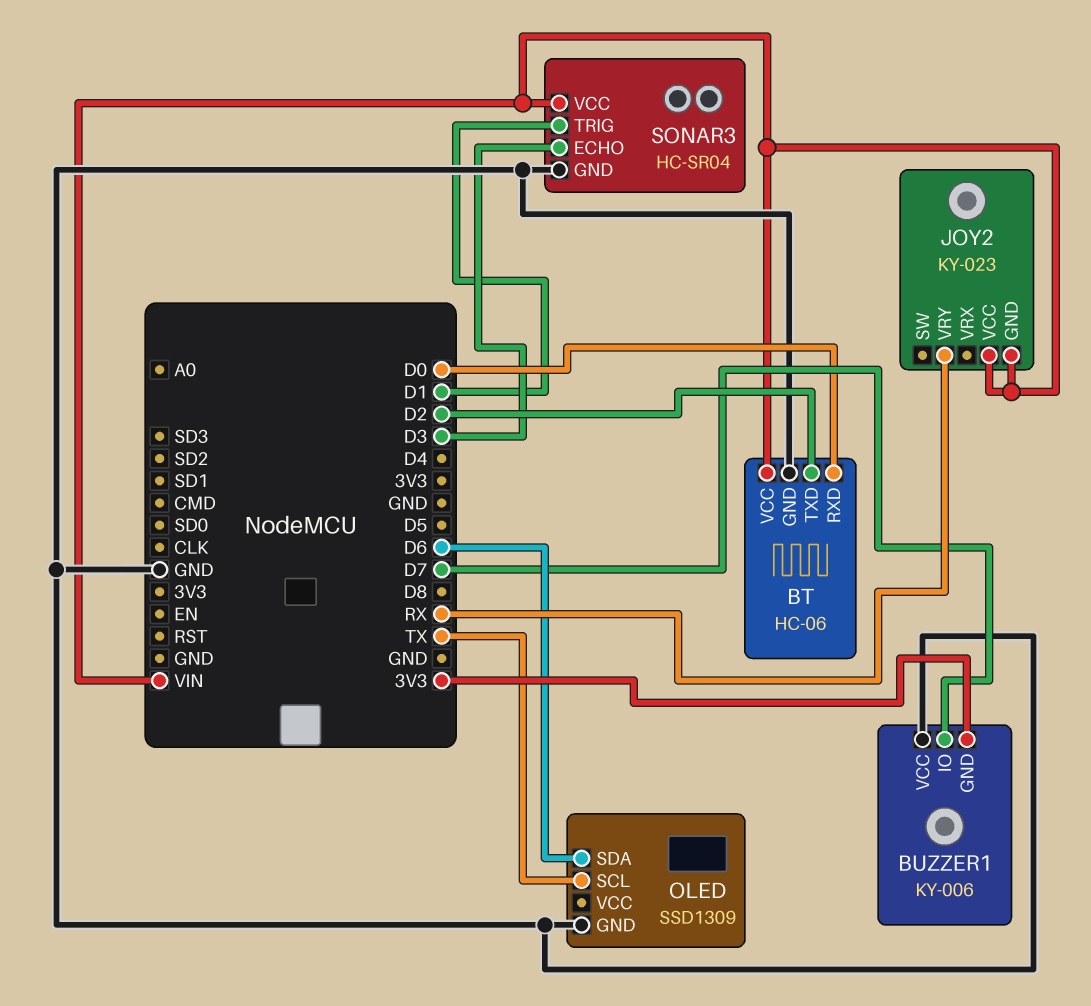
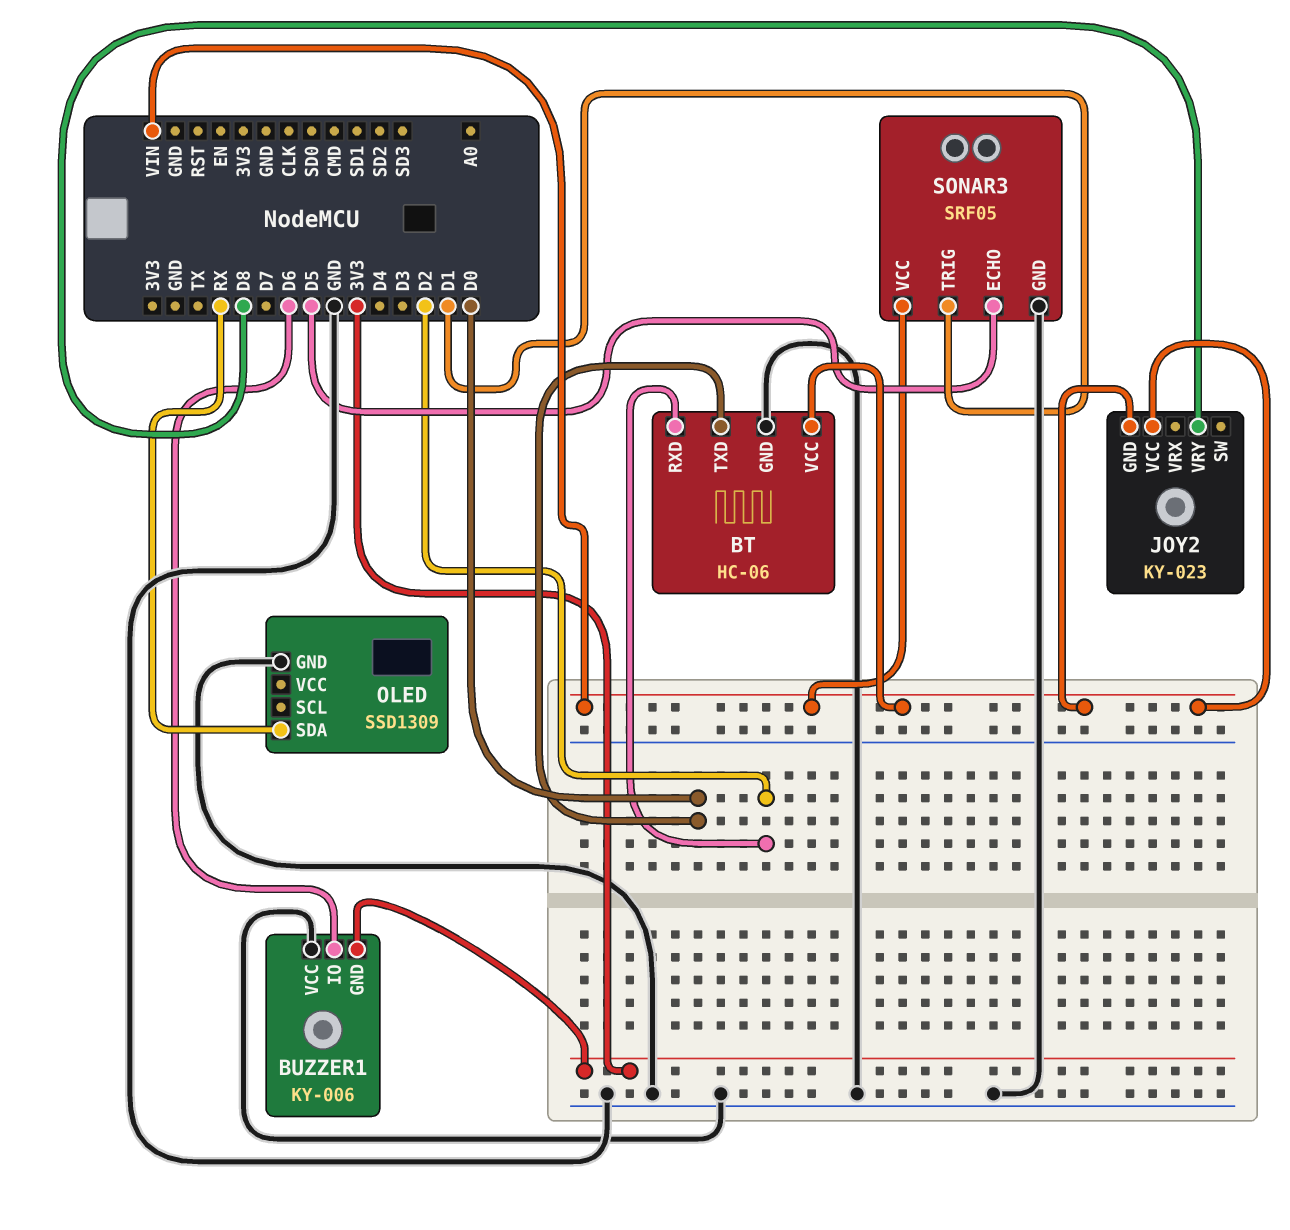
BT pin RXD: D0 -> D2
BT pin TXD: D2 -> D0
BUZZER1 pin IO: D7 -> D6
JOY2 pin VRY: RX -> D8
OLED pin SCL: TX -> none
OLED pin SDA: D6 -> RX
SONAR3: HC-SR04 -> SRF05
SONAR3 pin ECHO: D3 -> D5

